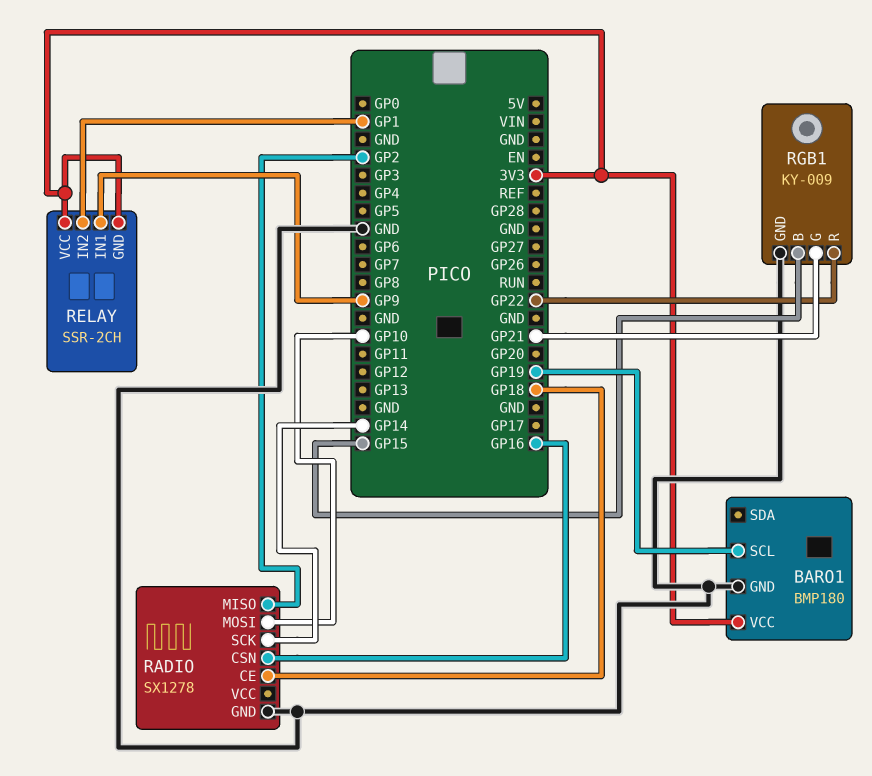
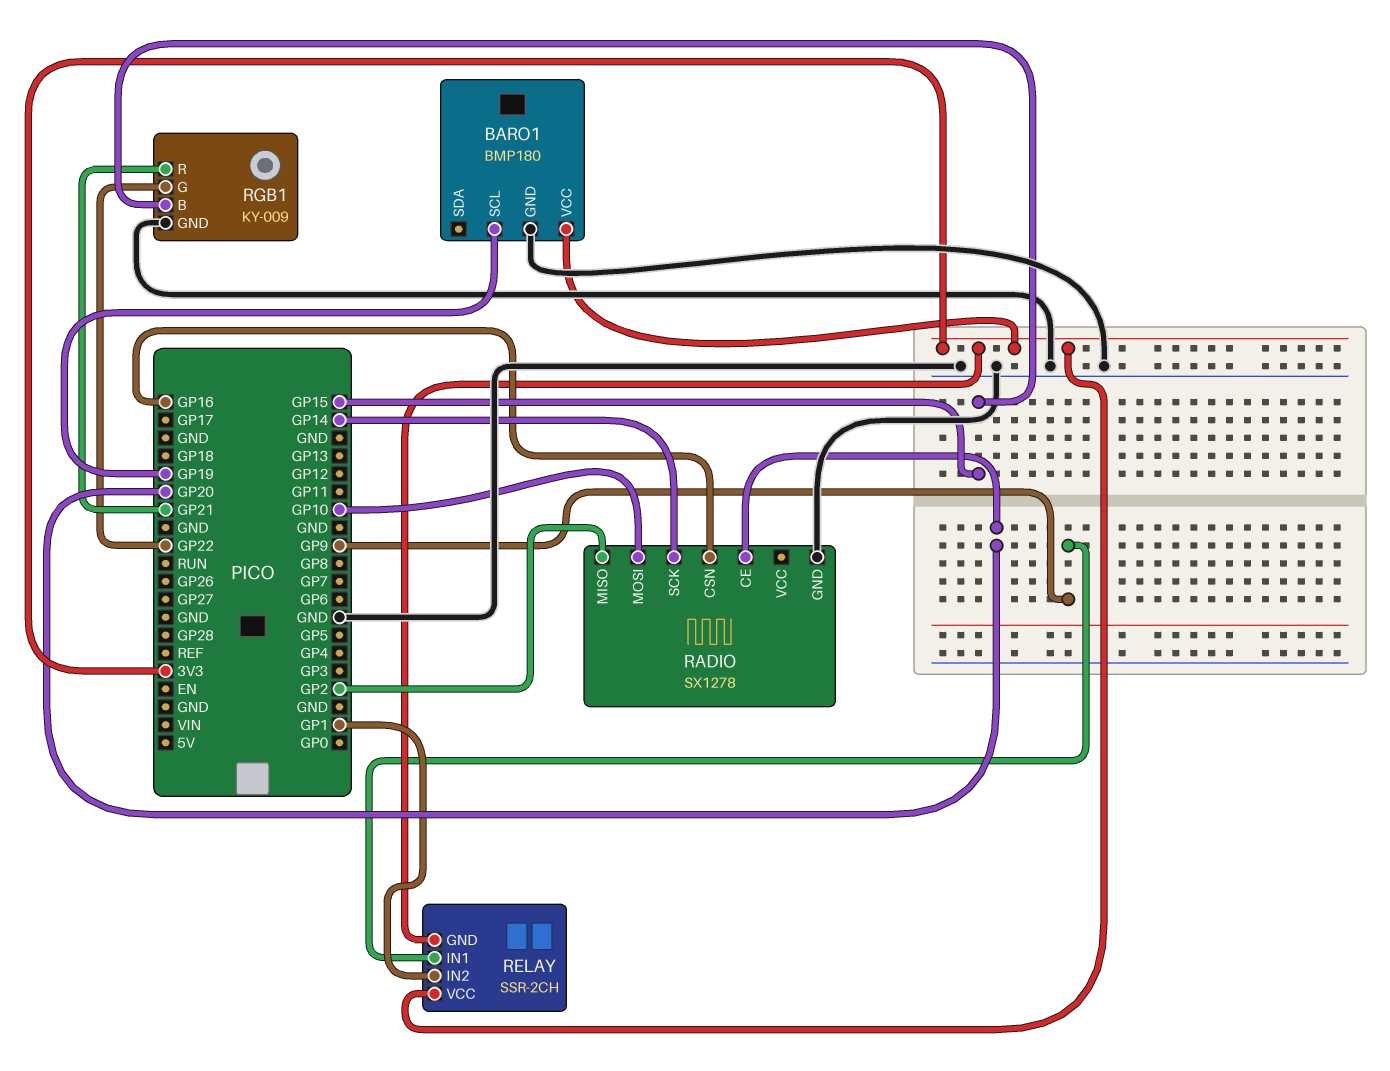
RADIO pin CE: GP18 -> GP20
RGB1 pin G: GP21 -> GP22
RGB1 pin R: GP22 -> GP21

